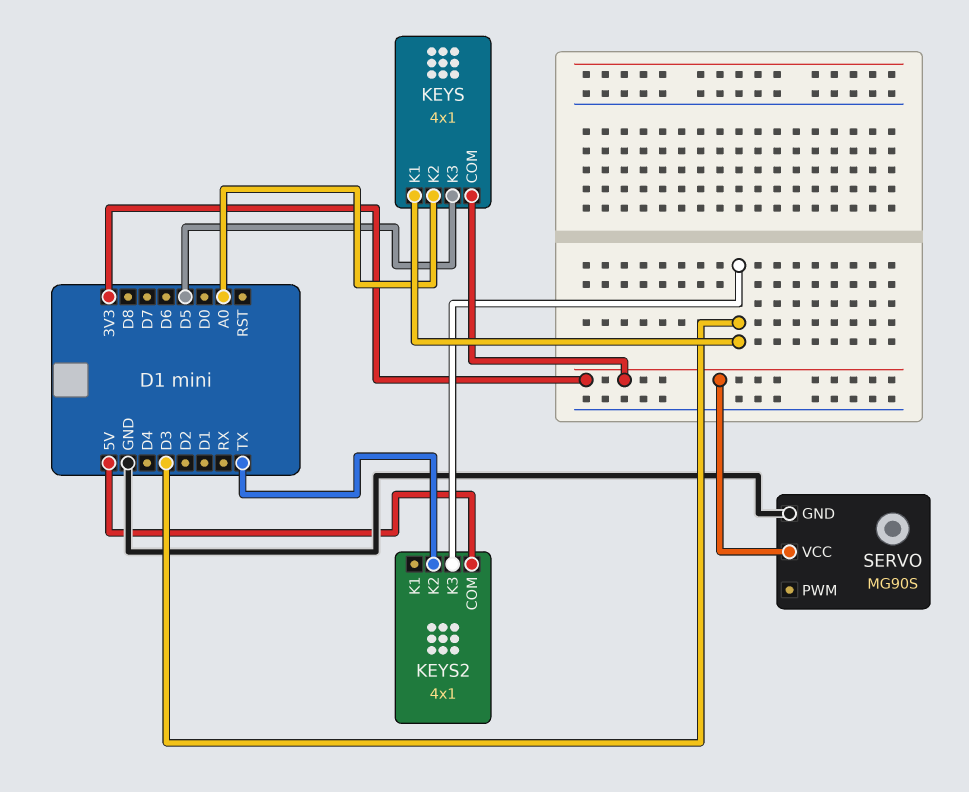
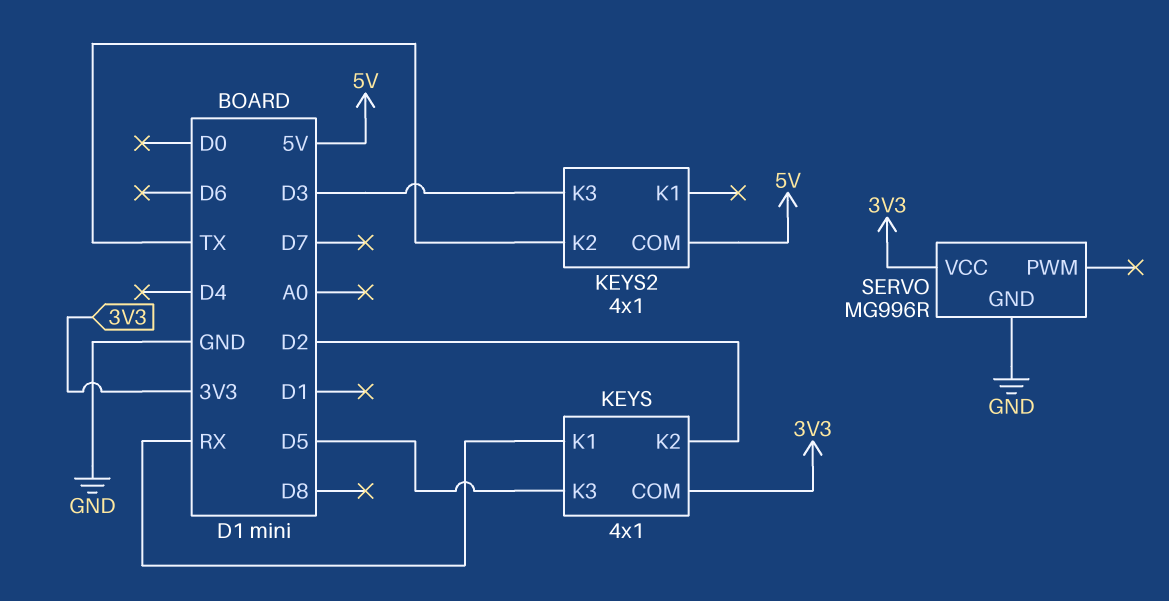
KEYS pin K1: D3 -> RX
KEYS pin K2: A0 -> D2
SERVO: MG90S -> MG996R

